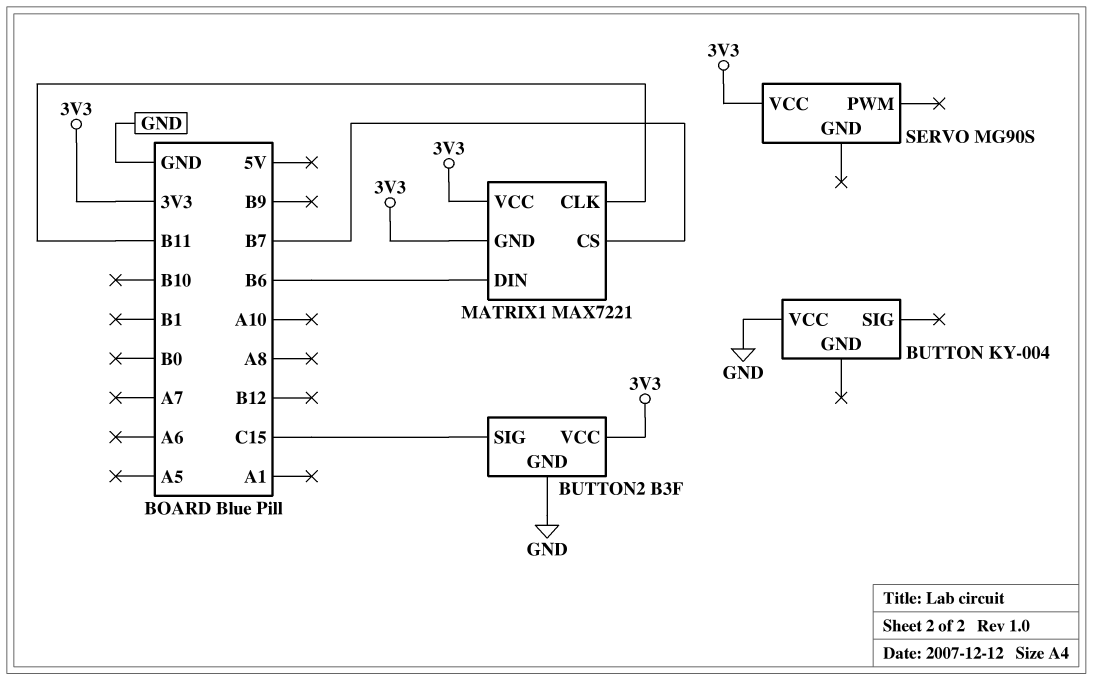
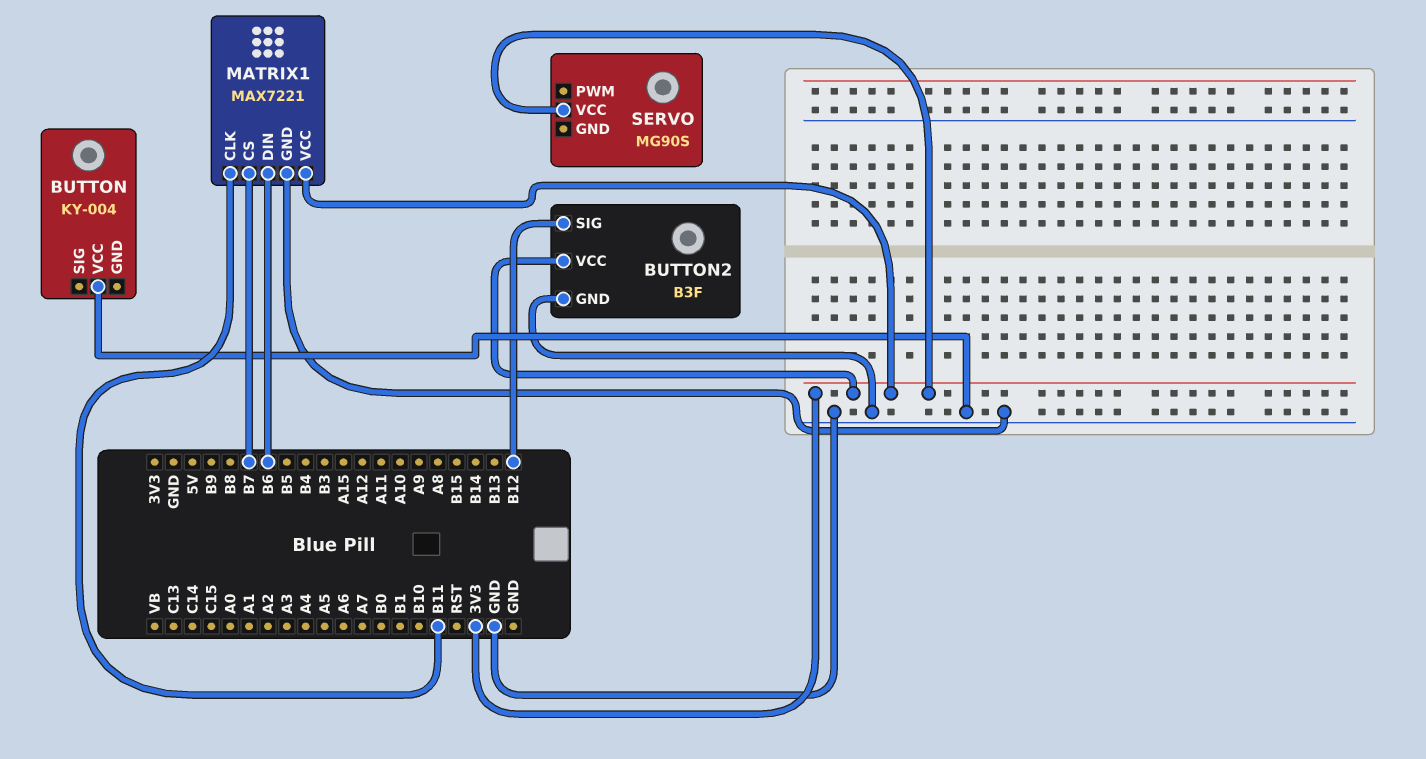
BUTTON2 pin SIG: C15 -> B12
MATRIX1 pin GND: 3V3 -> GND

